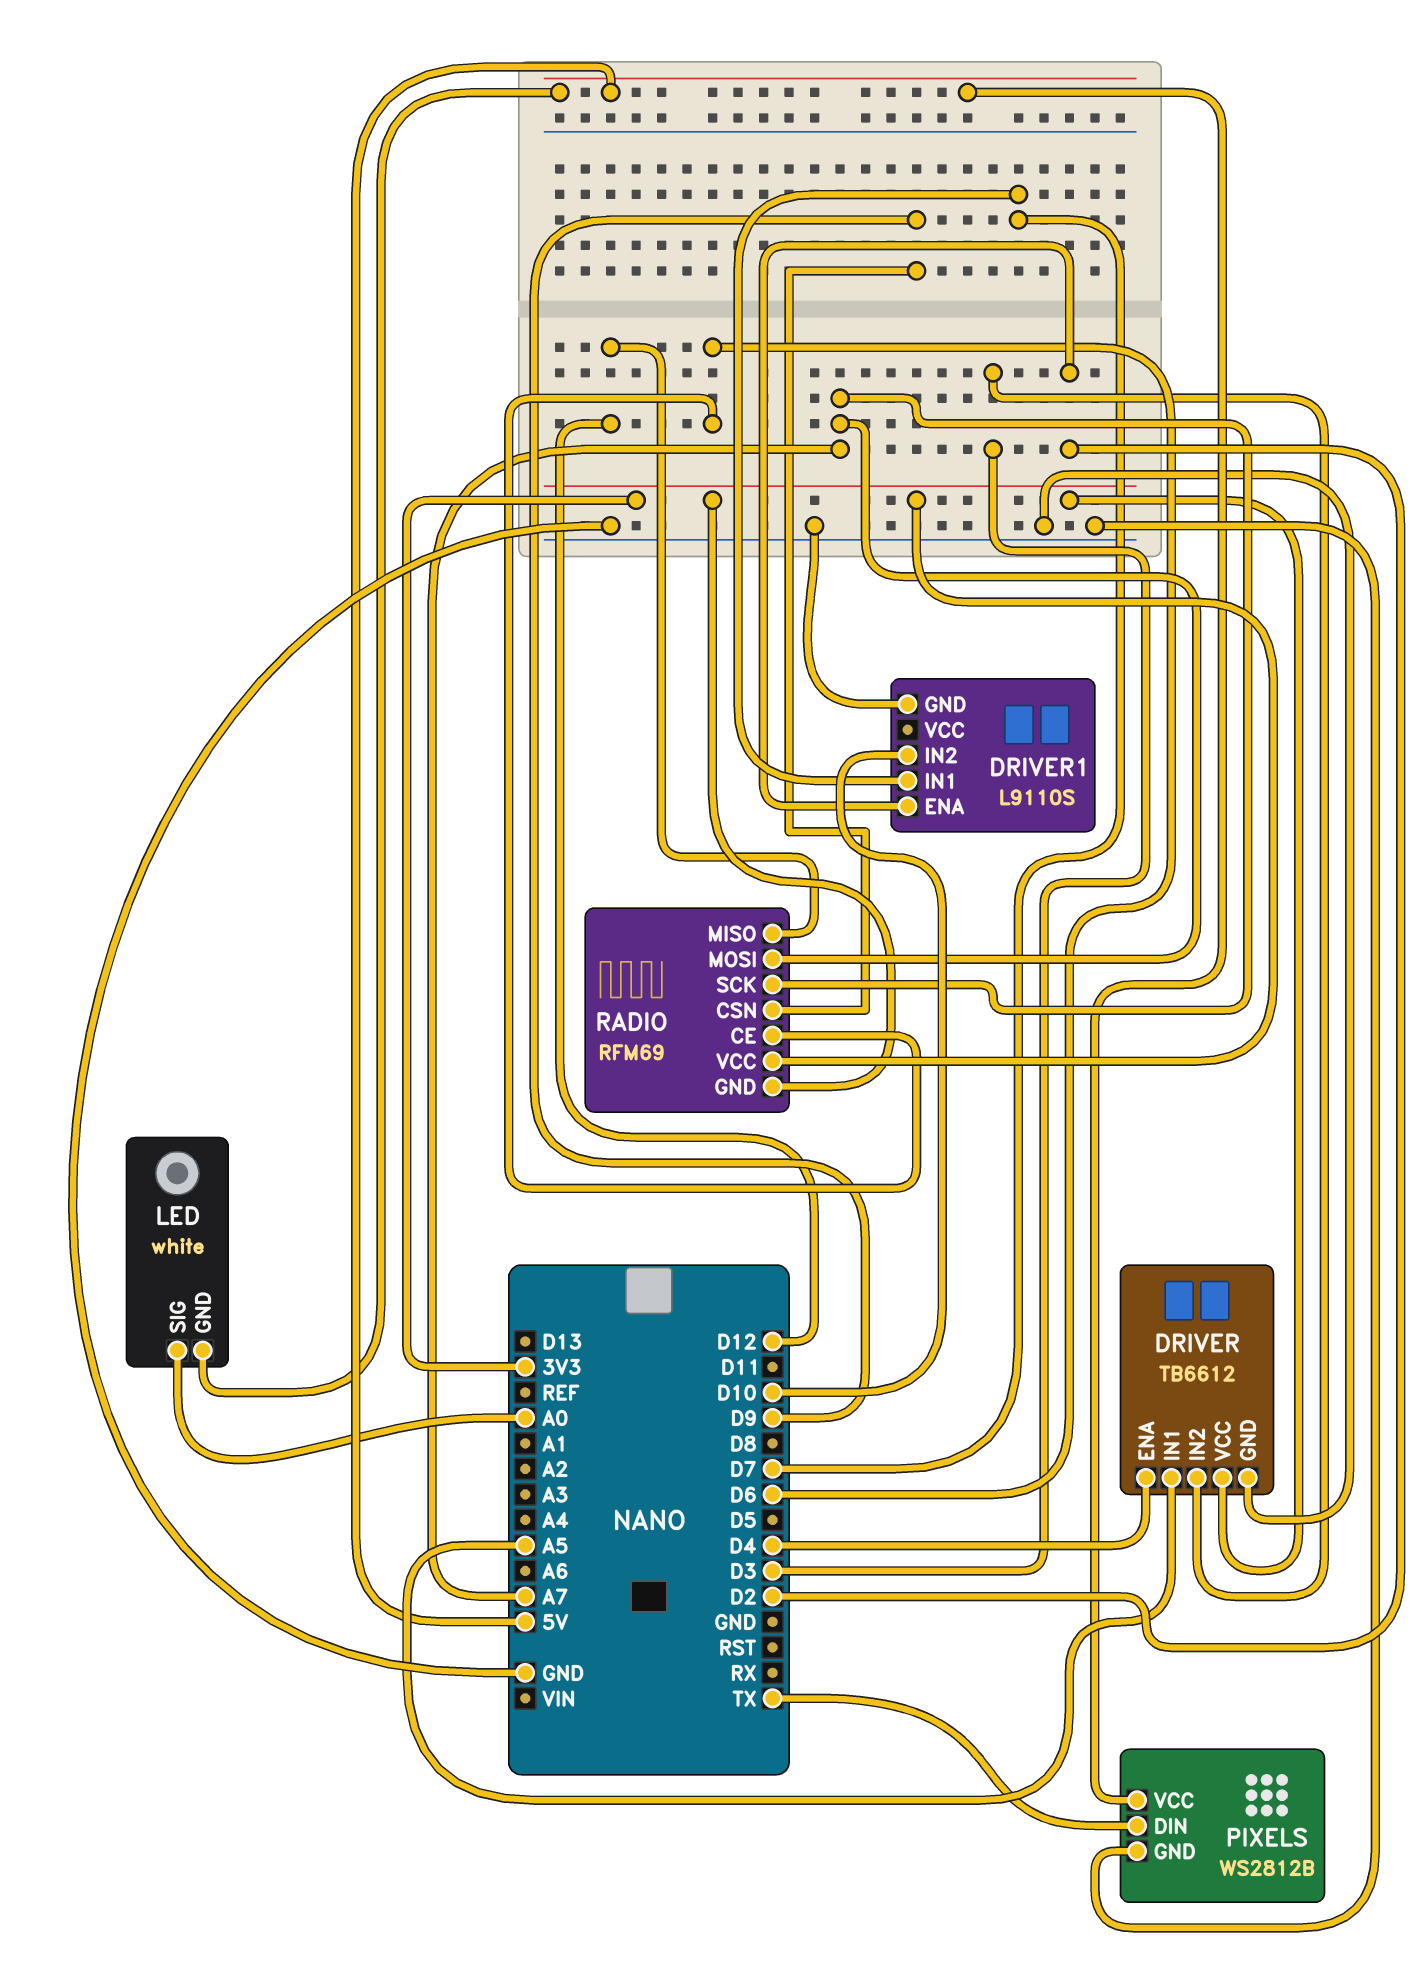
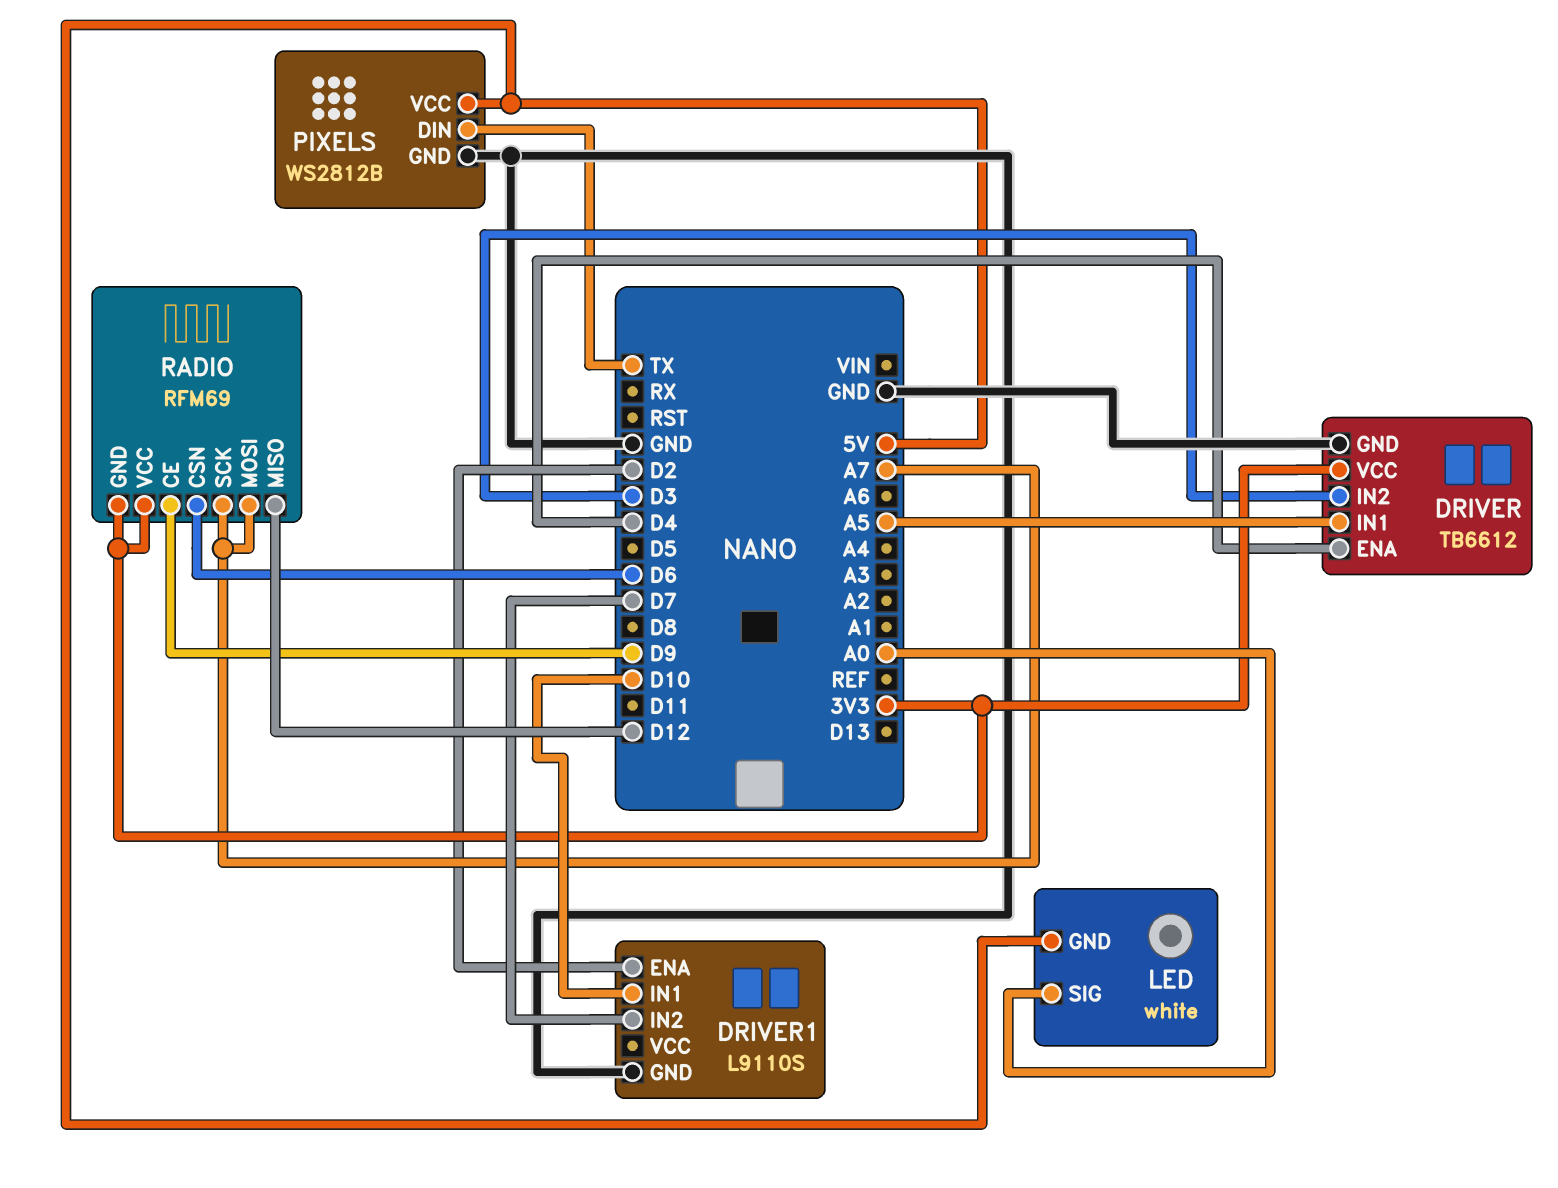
DRIVER1 pin IN1: D7 -> D10
DRIVER1 pin IN2: D10 -> D7
RADIO pin CE: D6 -> D9
RADIO pin CSN: D9 -> D6

